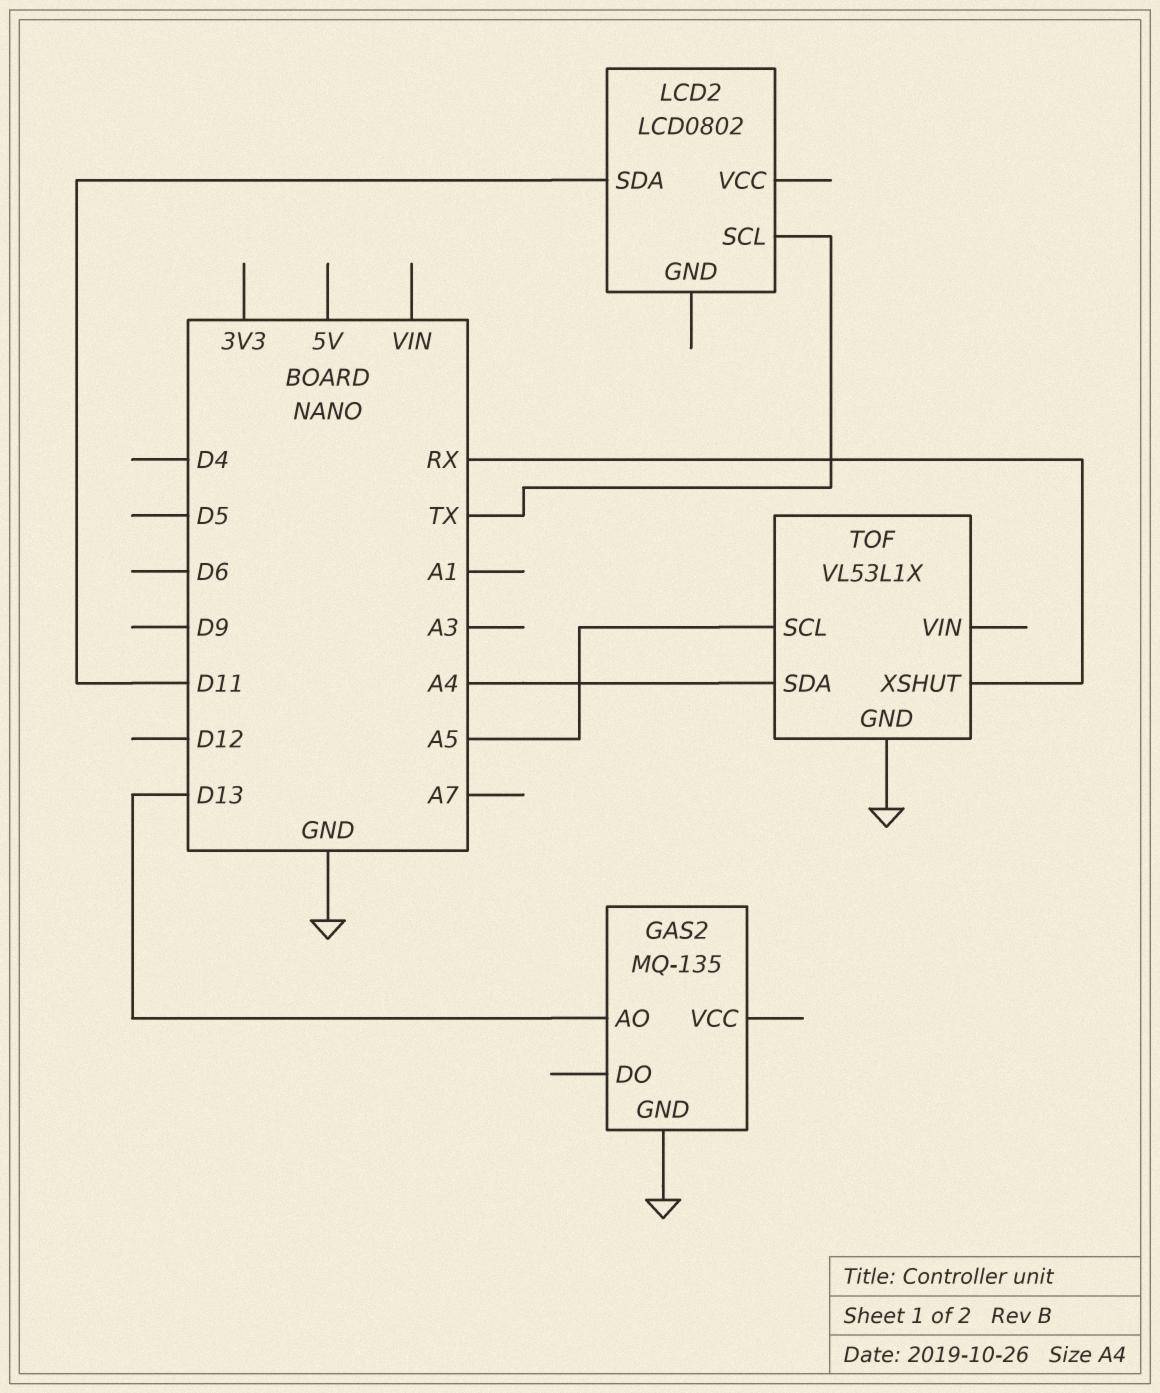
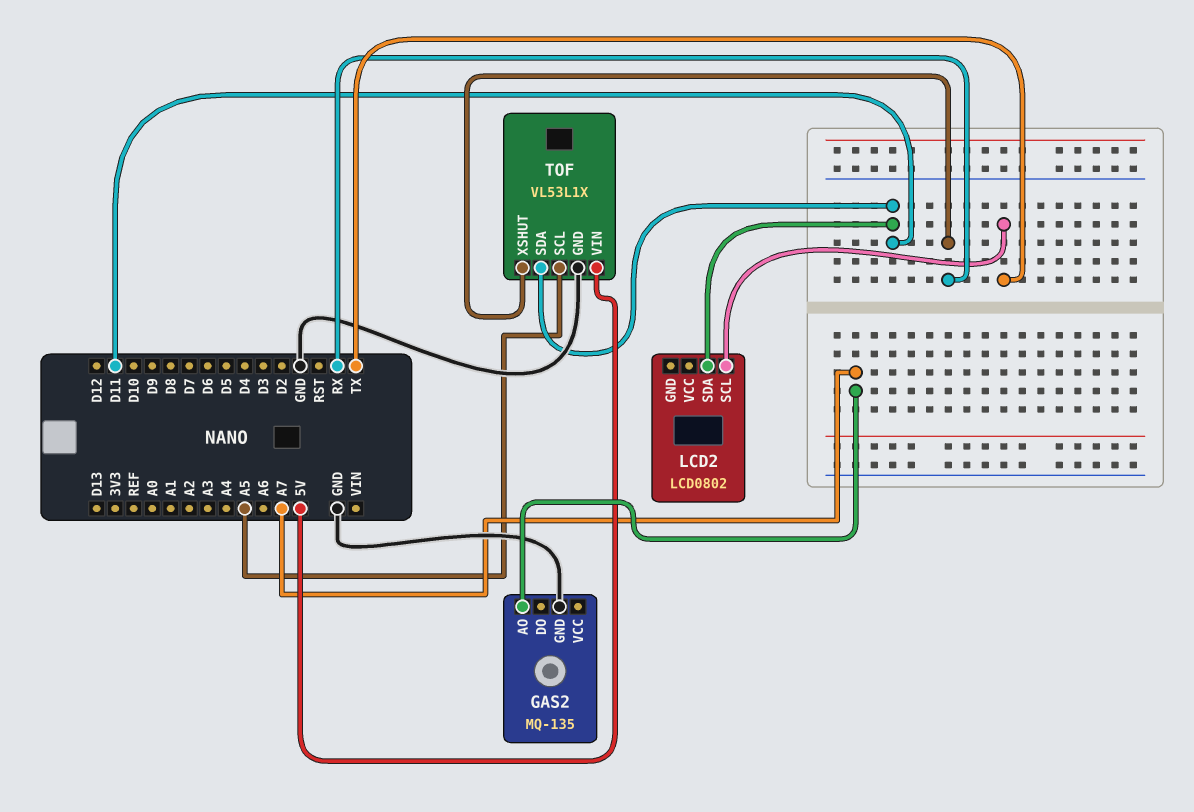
GAS2 pin AO: D13 -> A7
TOF pin SDA: A4 -> D11
TOF pin VIN: none -> 5V

